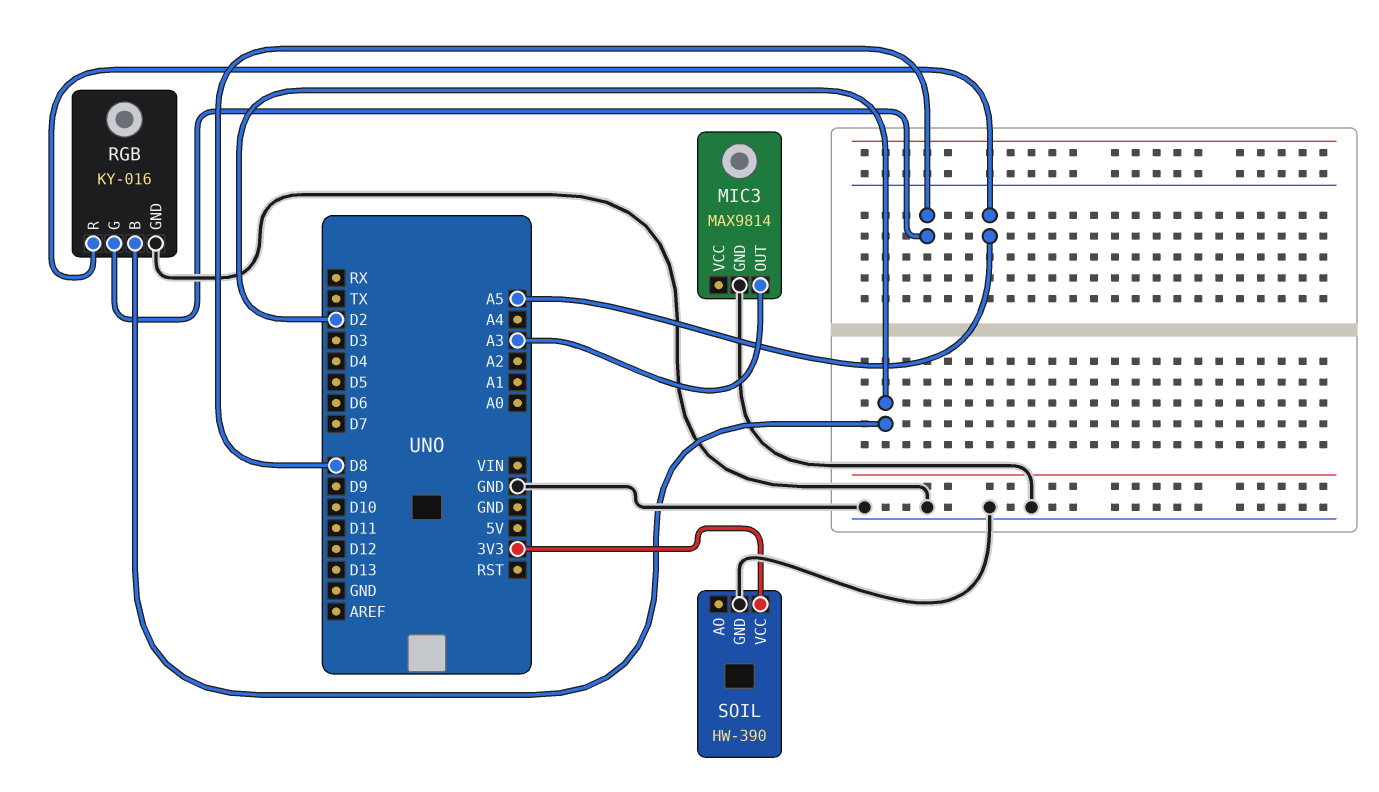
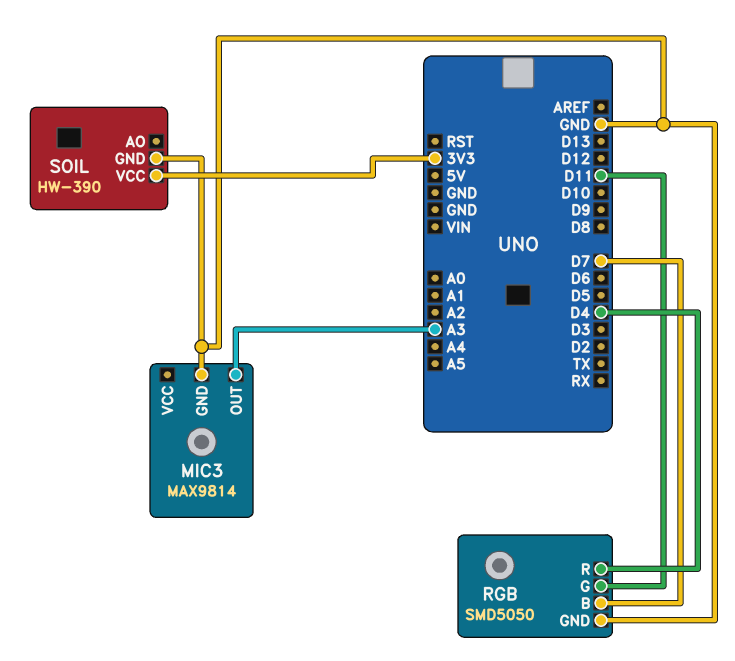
RGB: KY-016 -> SMD5050
RGB pin B: D2 -> D7
RGB pin G: D8 -> D11
RGB pin R: A5 -> D4

